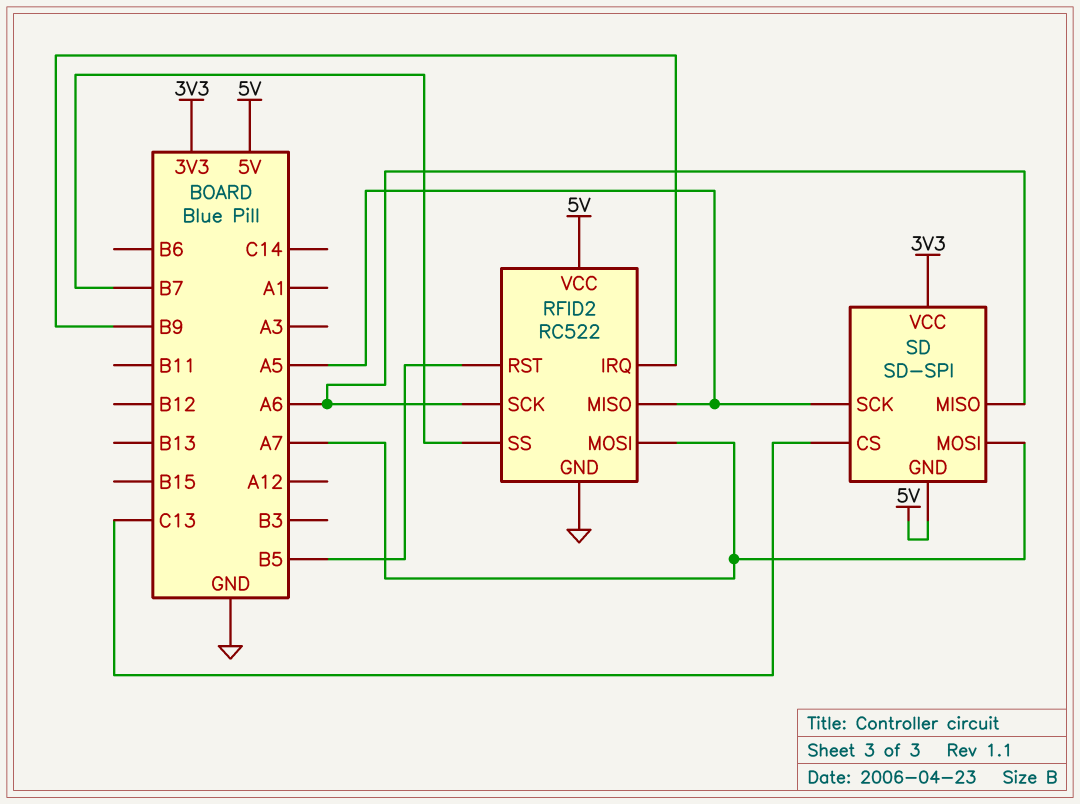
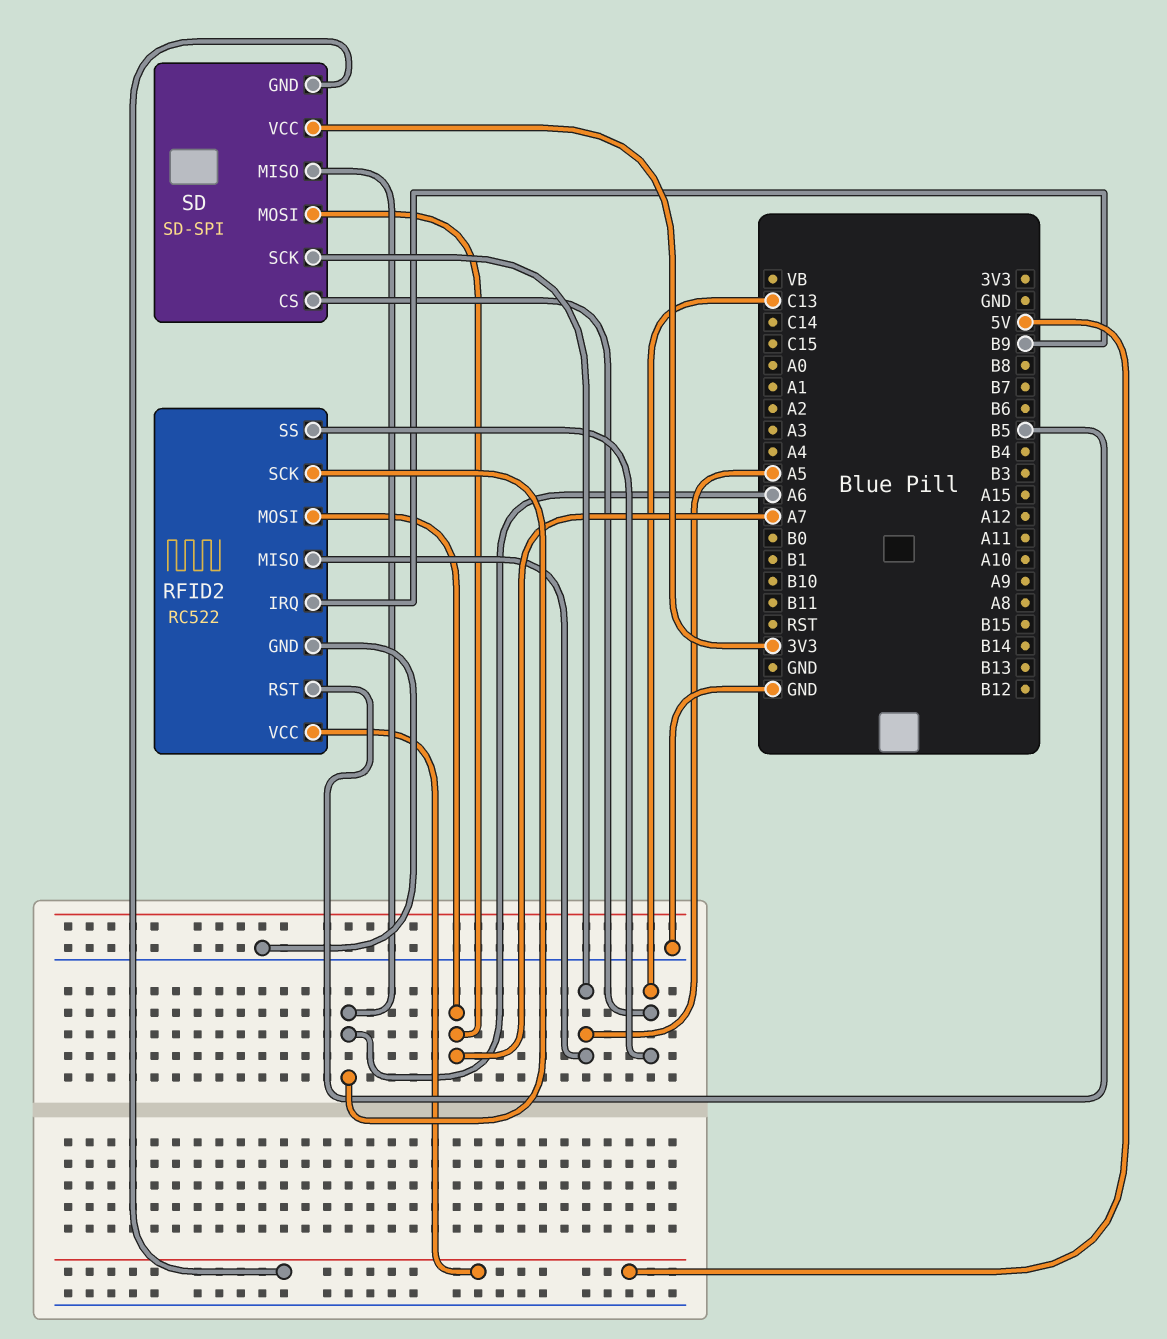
RFID2 pin SS: B7 -> C13

